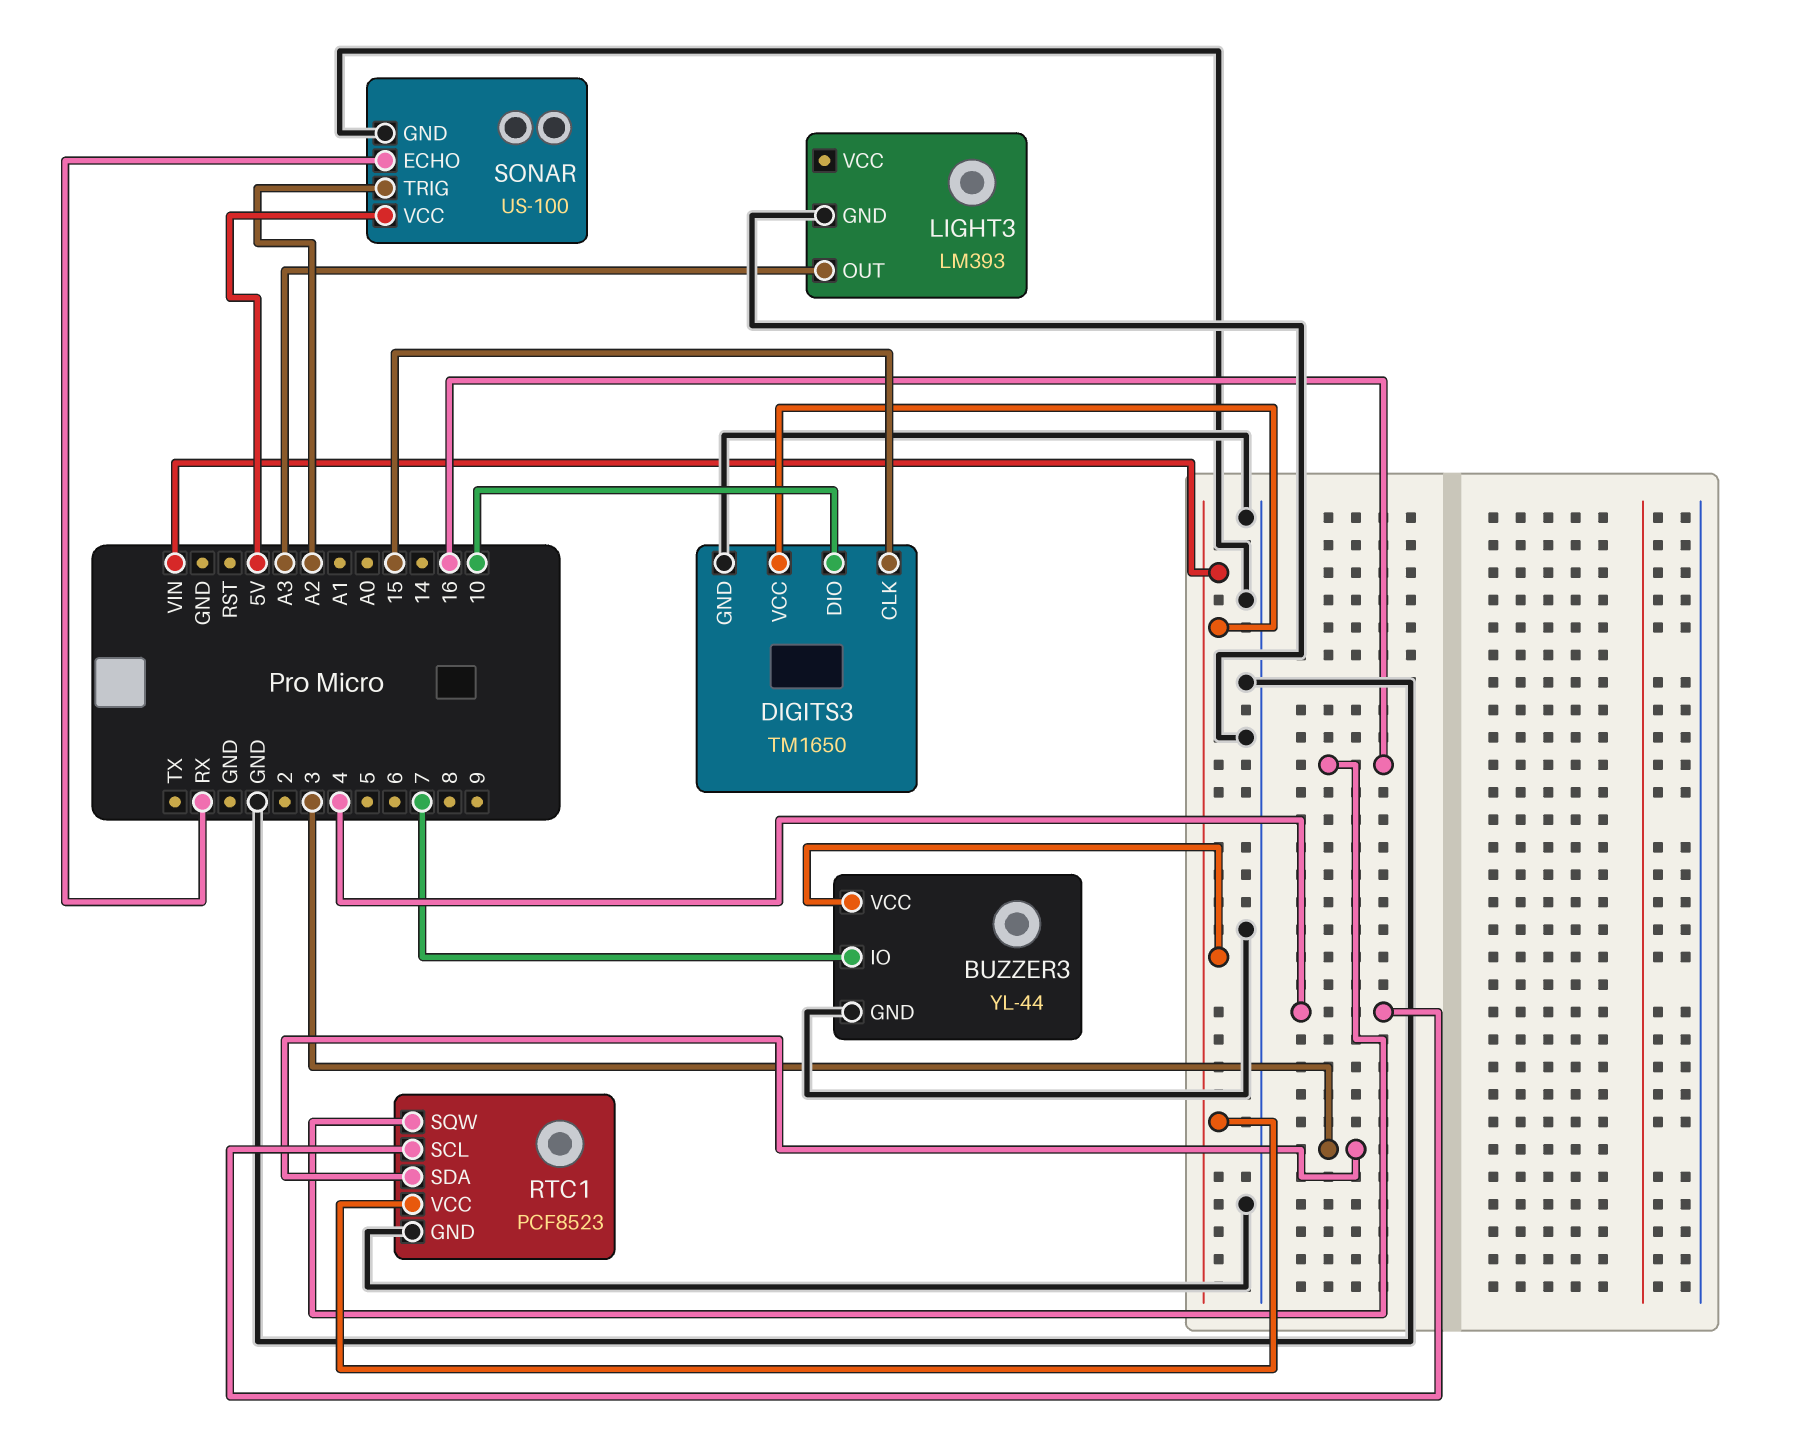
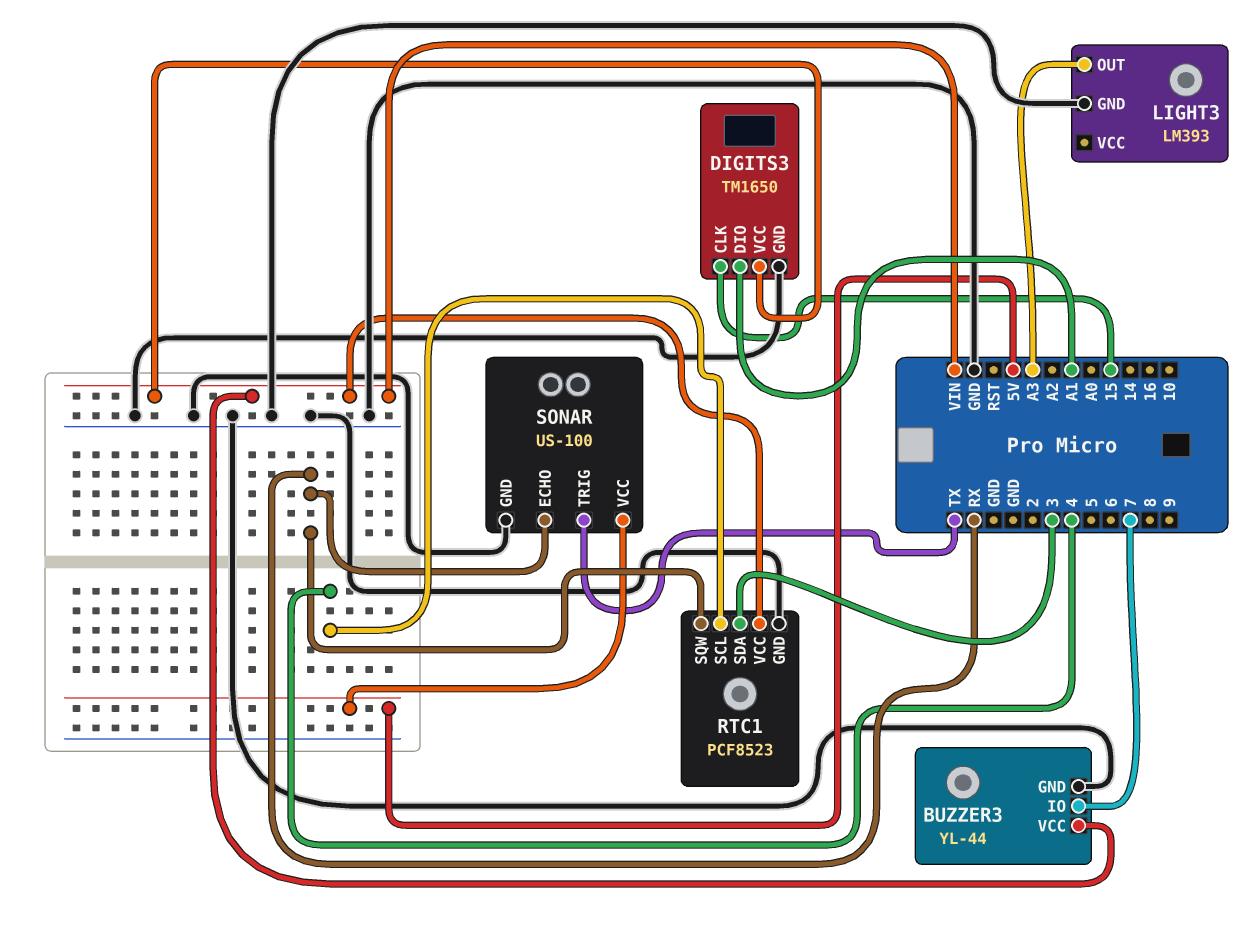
DIGITS3 pin DIO: 10 -> A1
RTC1 pin SQW: 16 -> RX
SONAR pin TRIG: A2 -> TX

